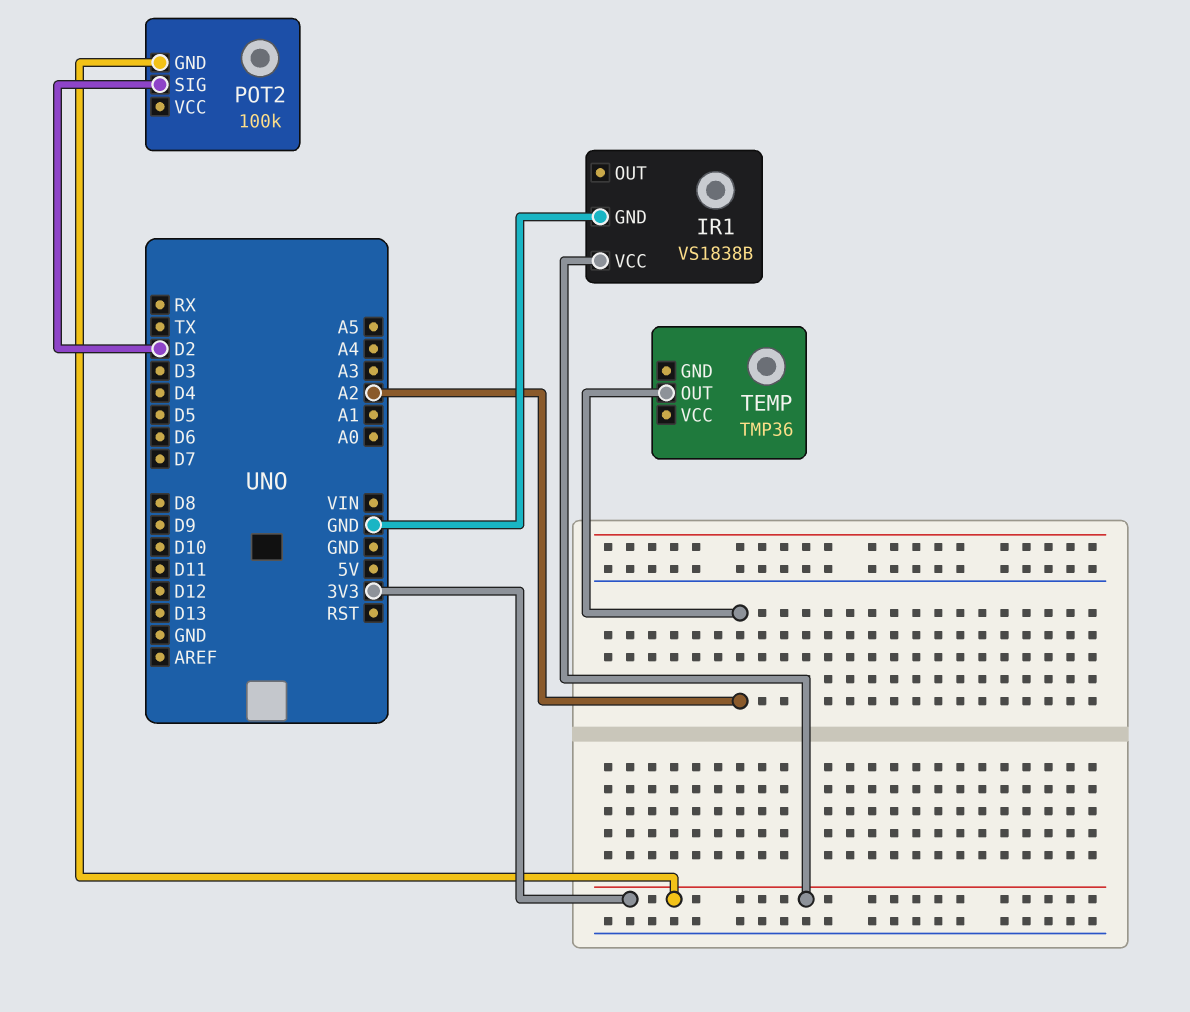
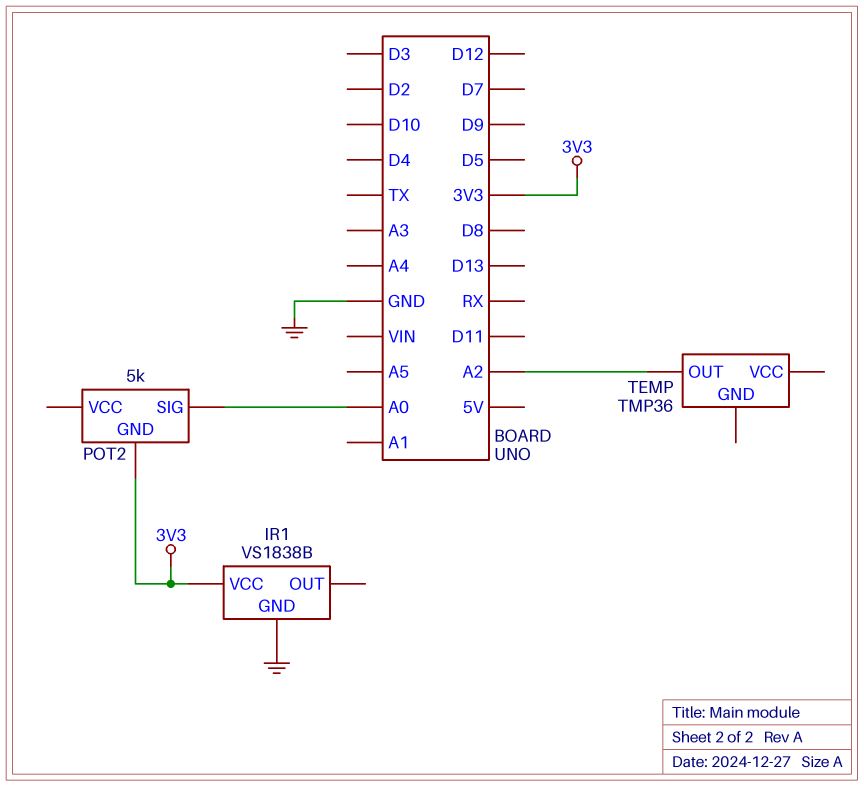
POT2: 100k -> 5k
POT2 pin SIG: D2 -> A0

